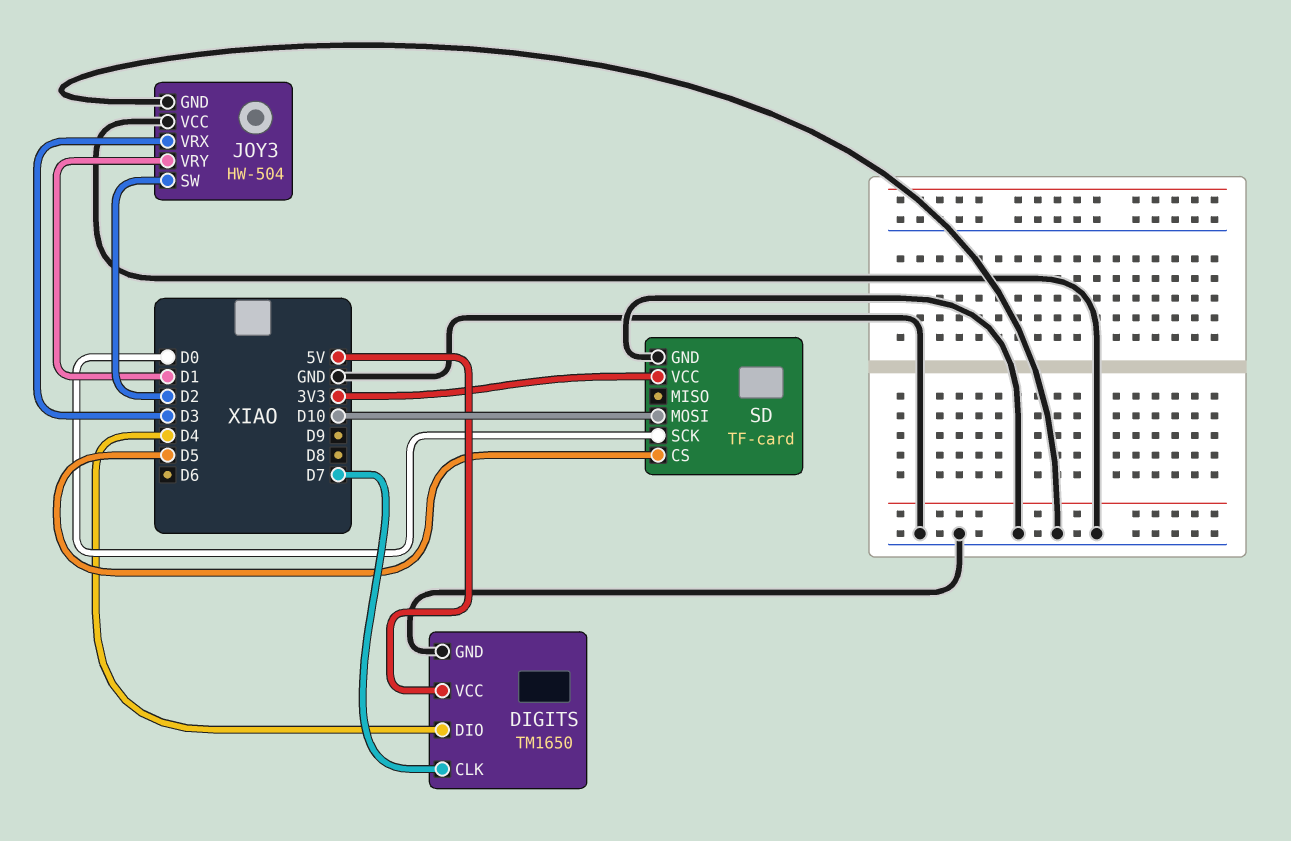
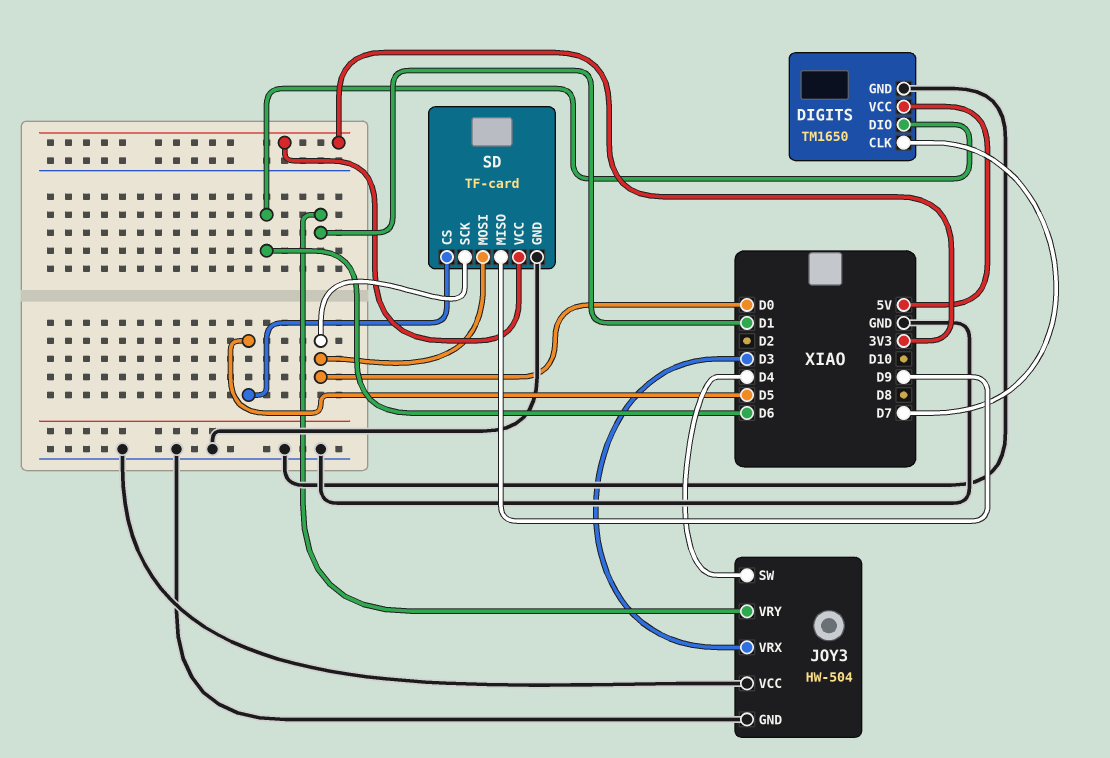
DIGITS pin DIO: D4 -> D6
JOY3 pin SW: D2 -> D4
SD pin MISO: none -> D9
SD pin MOSI: D10 -> D0

